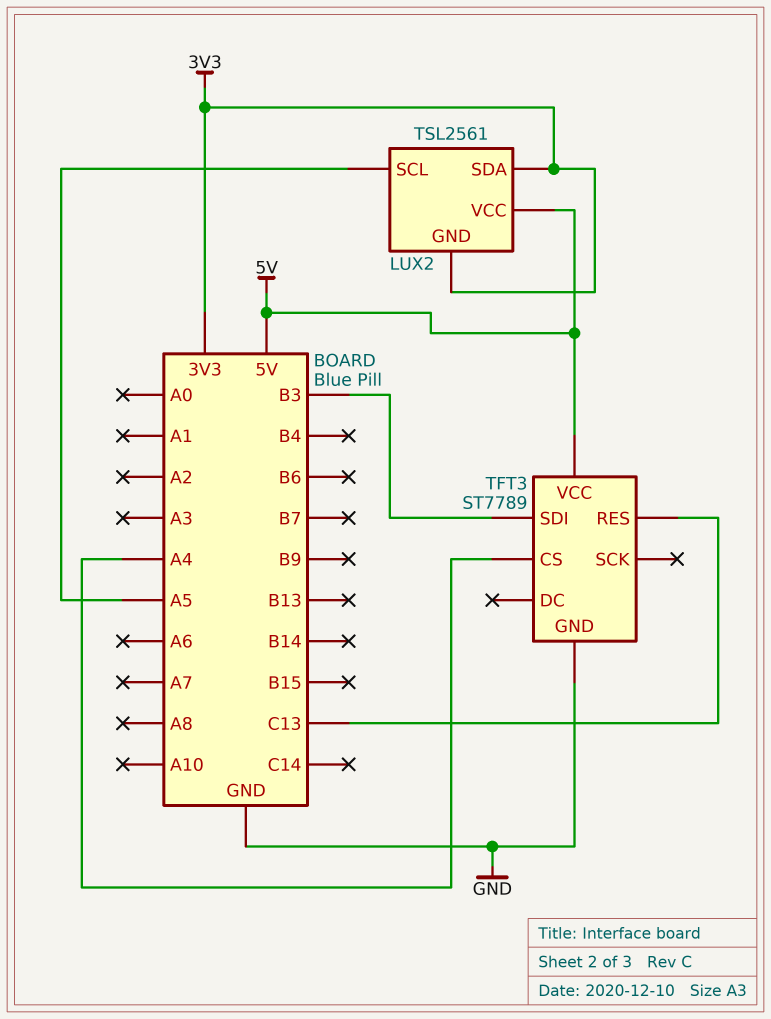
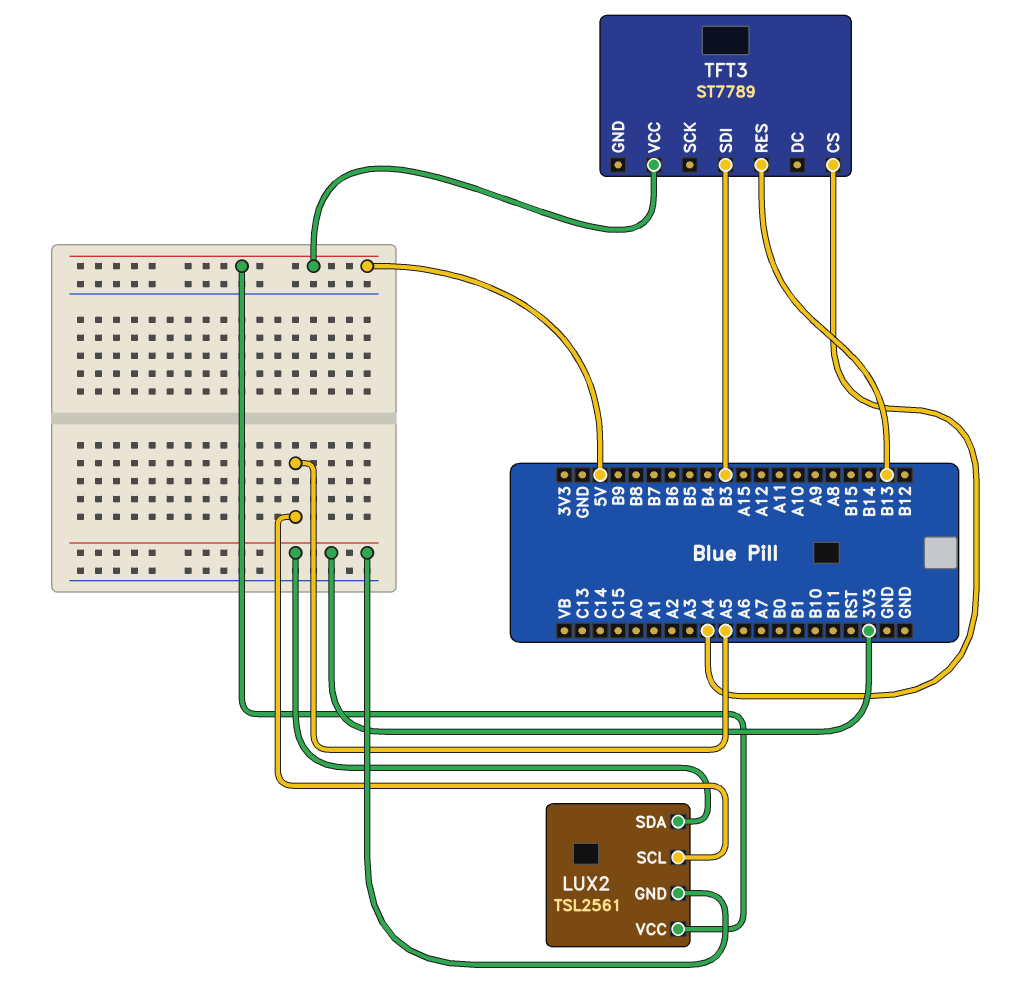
TFT3 pin GND: GND -> none
TFT3 pin RES: C13 -> B13

